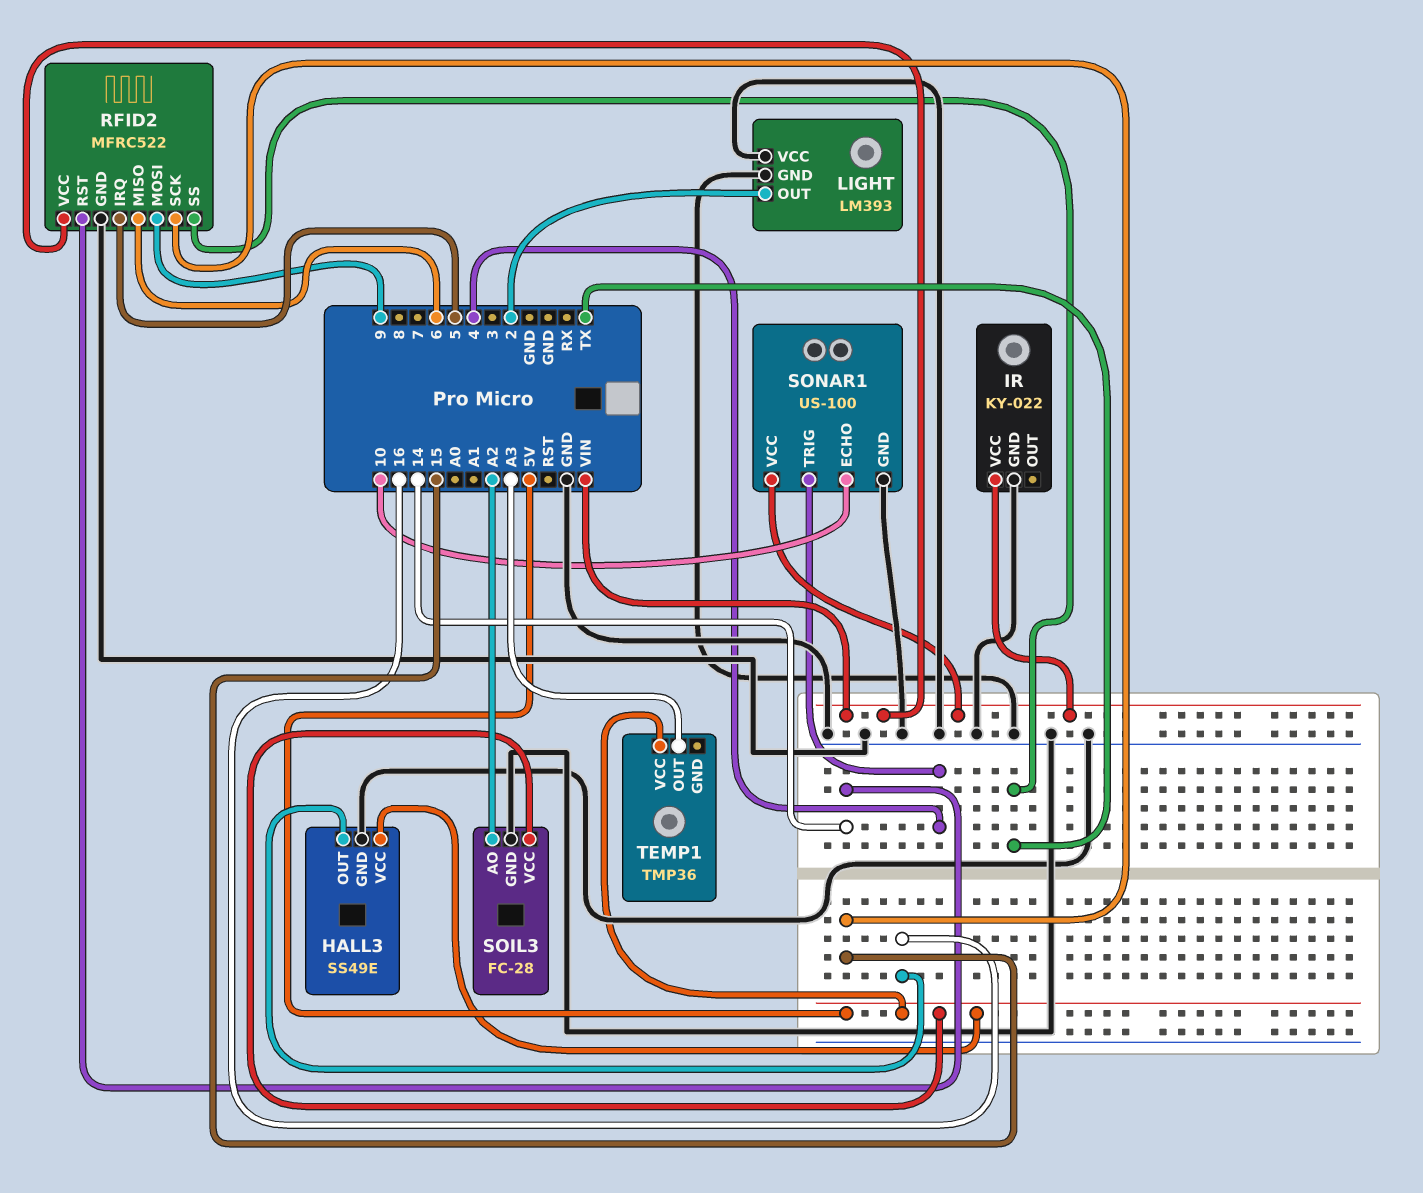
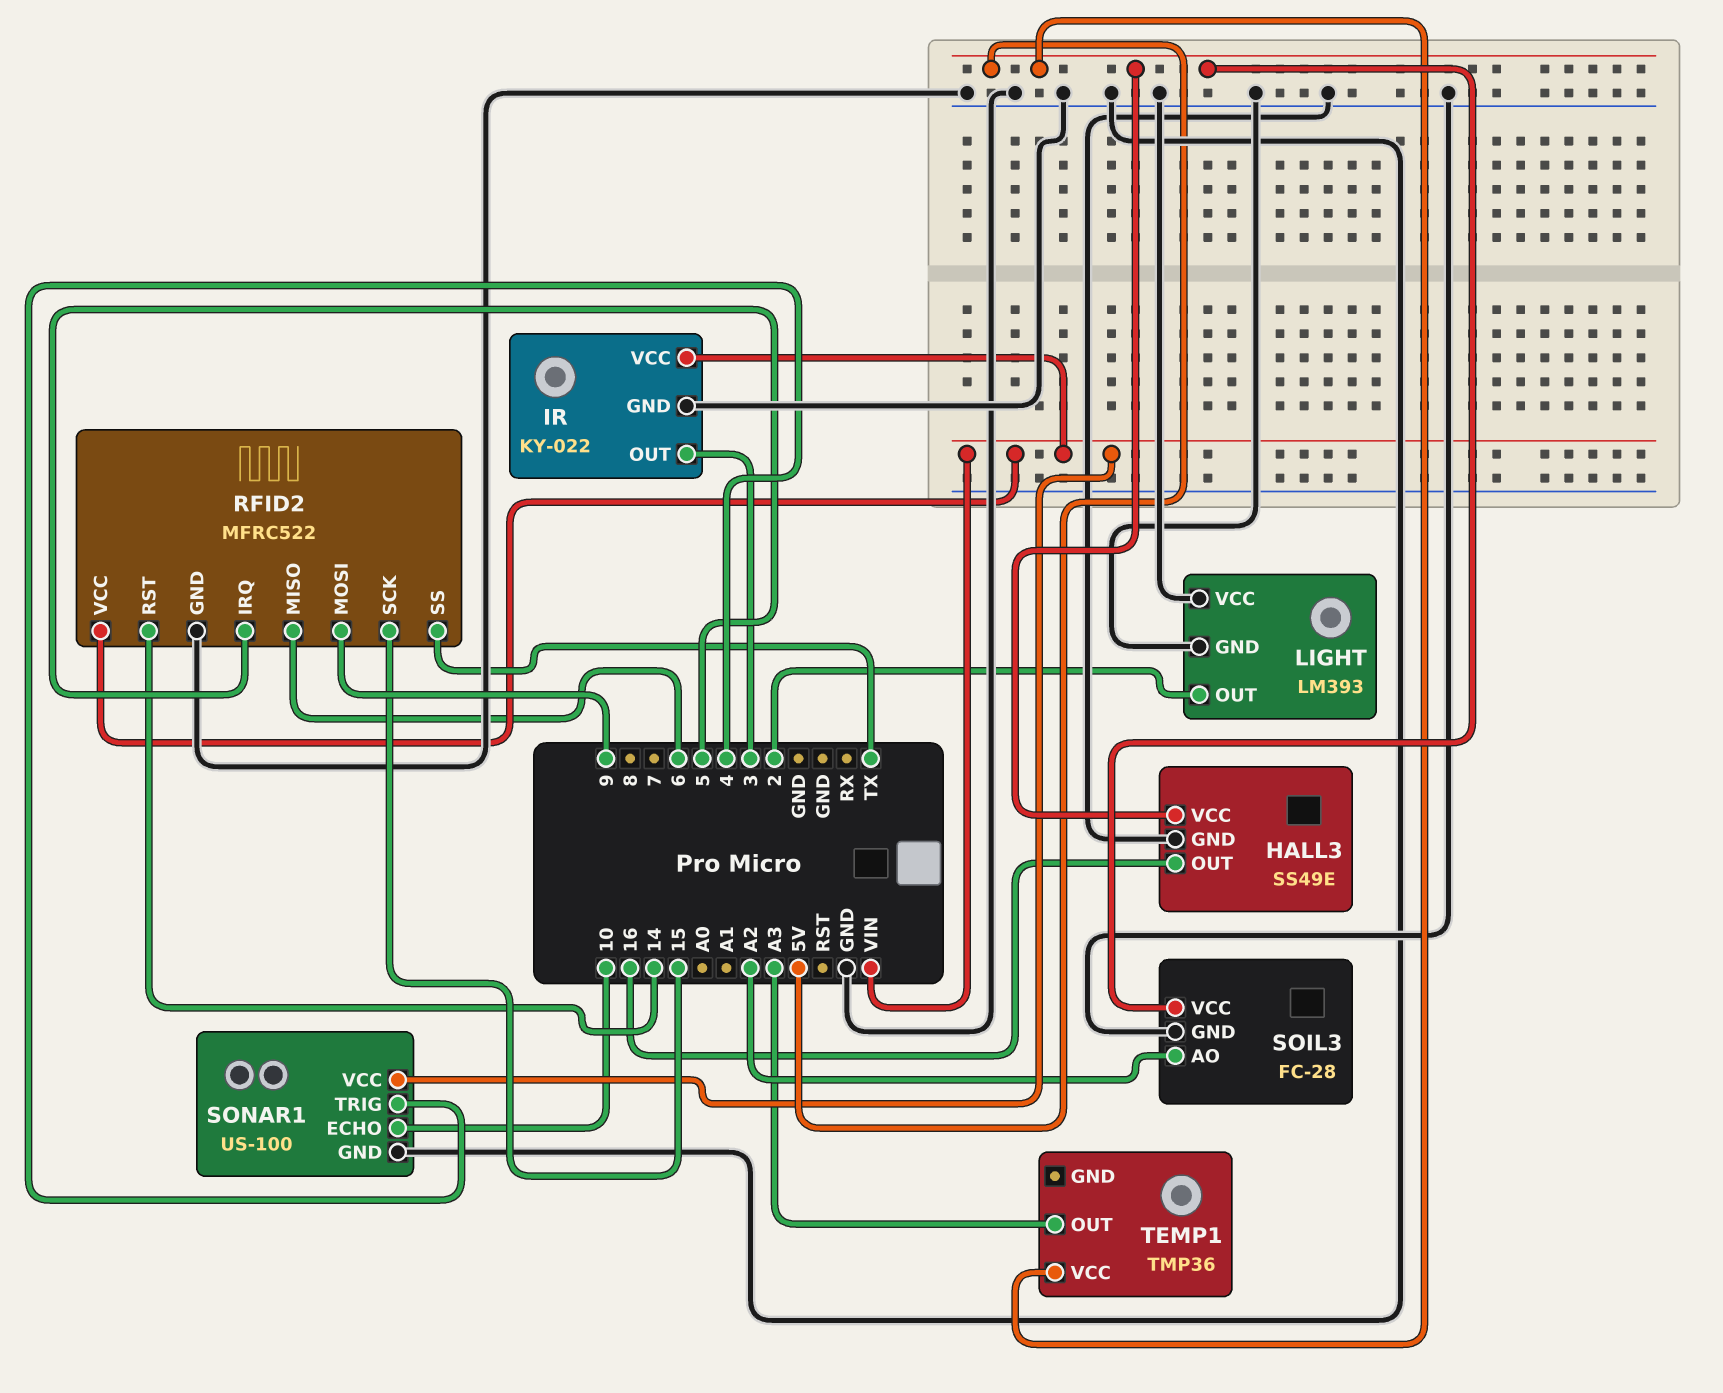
IR pin OUT: none -> 3

